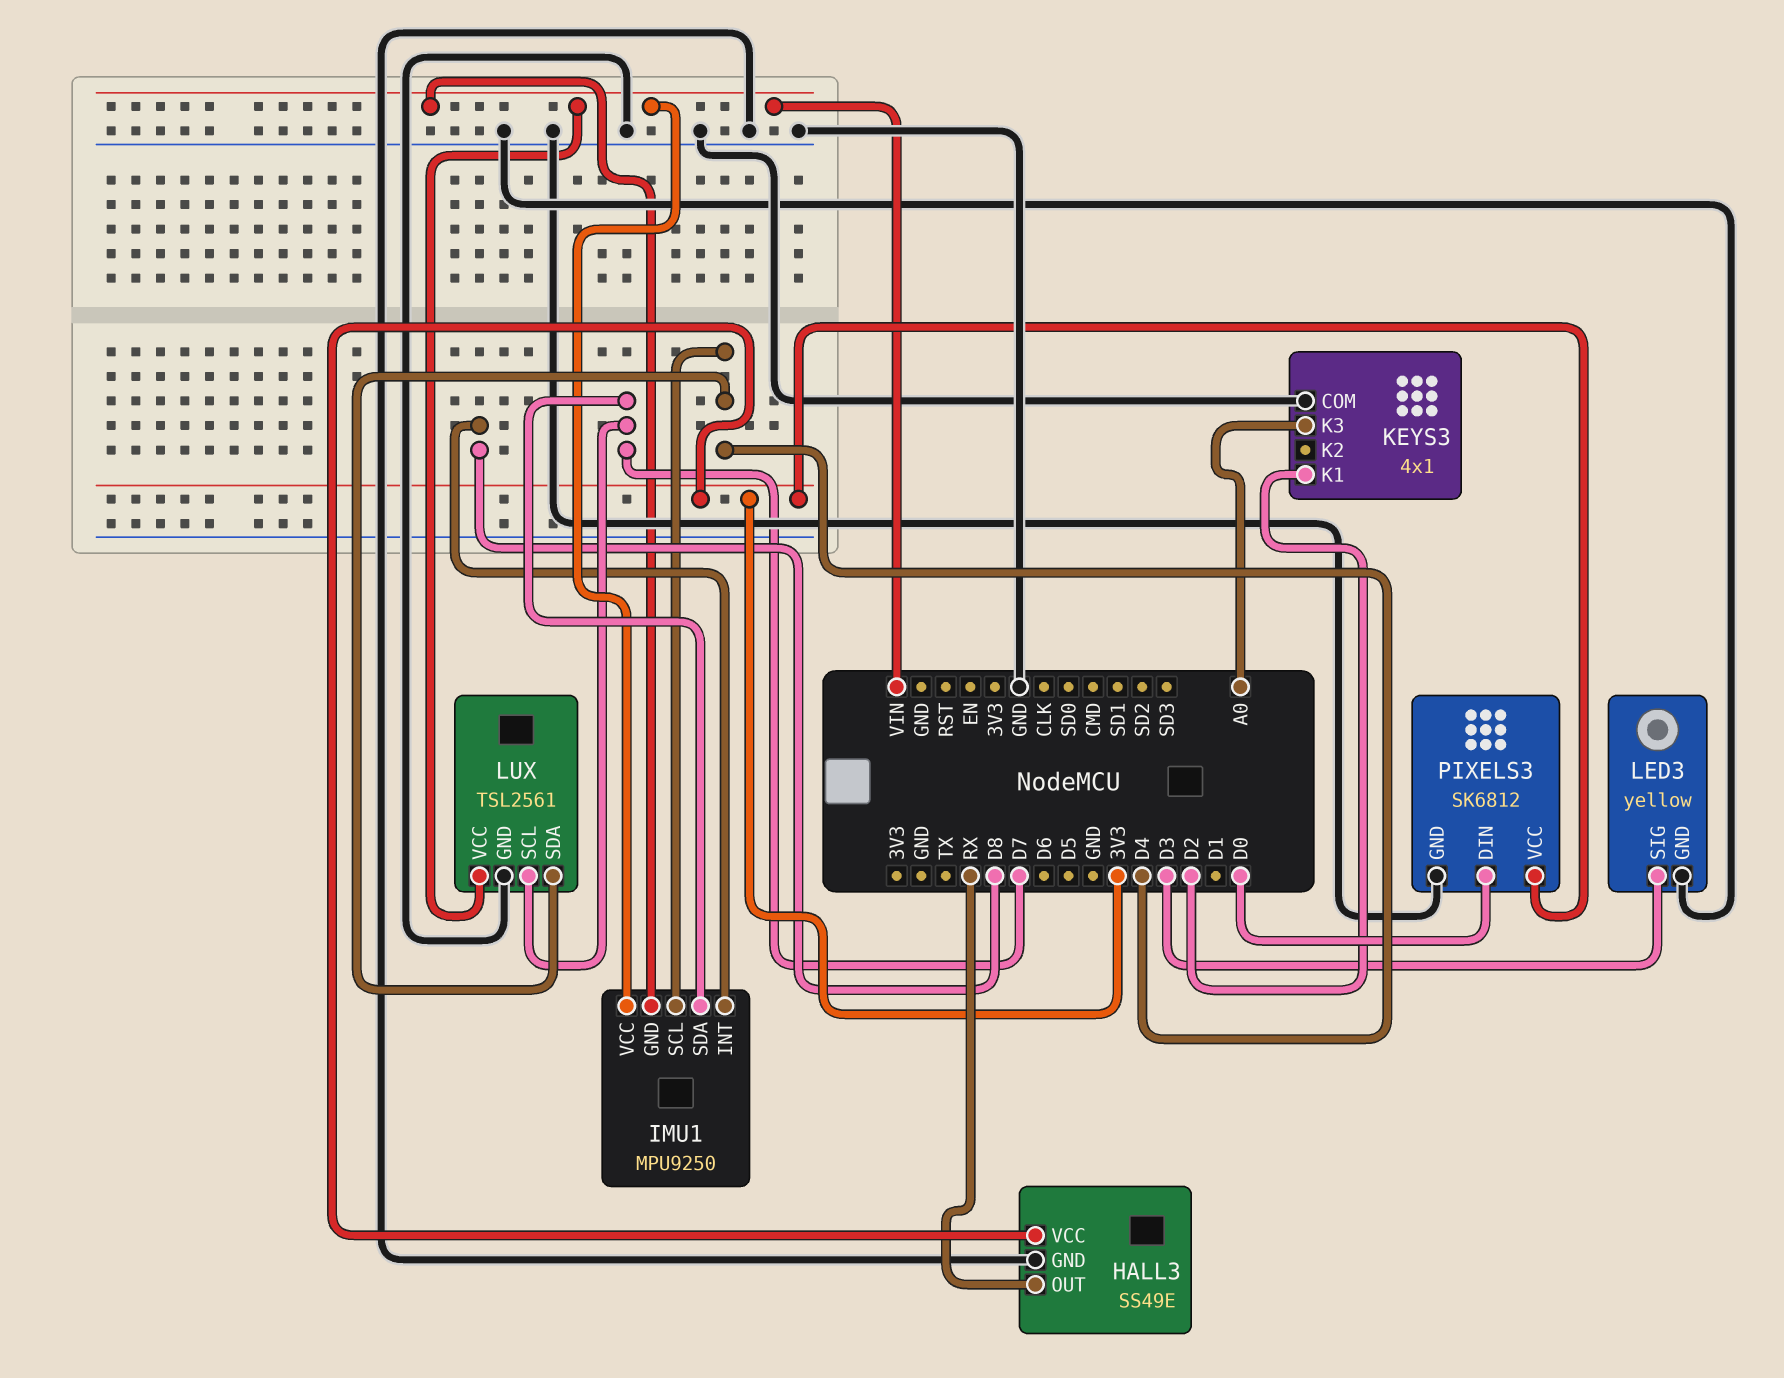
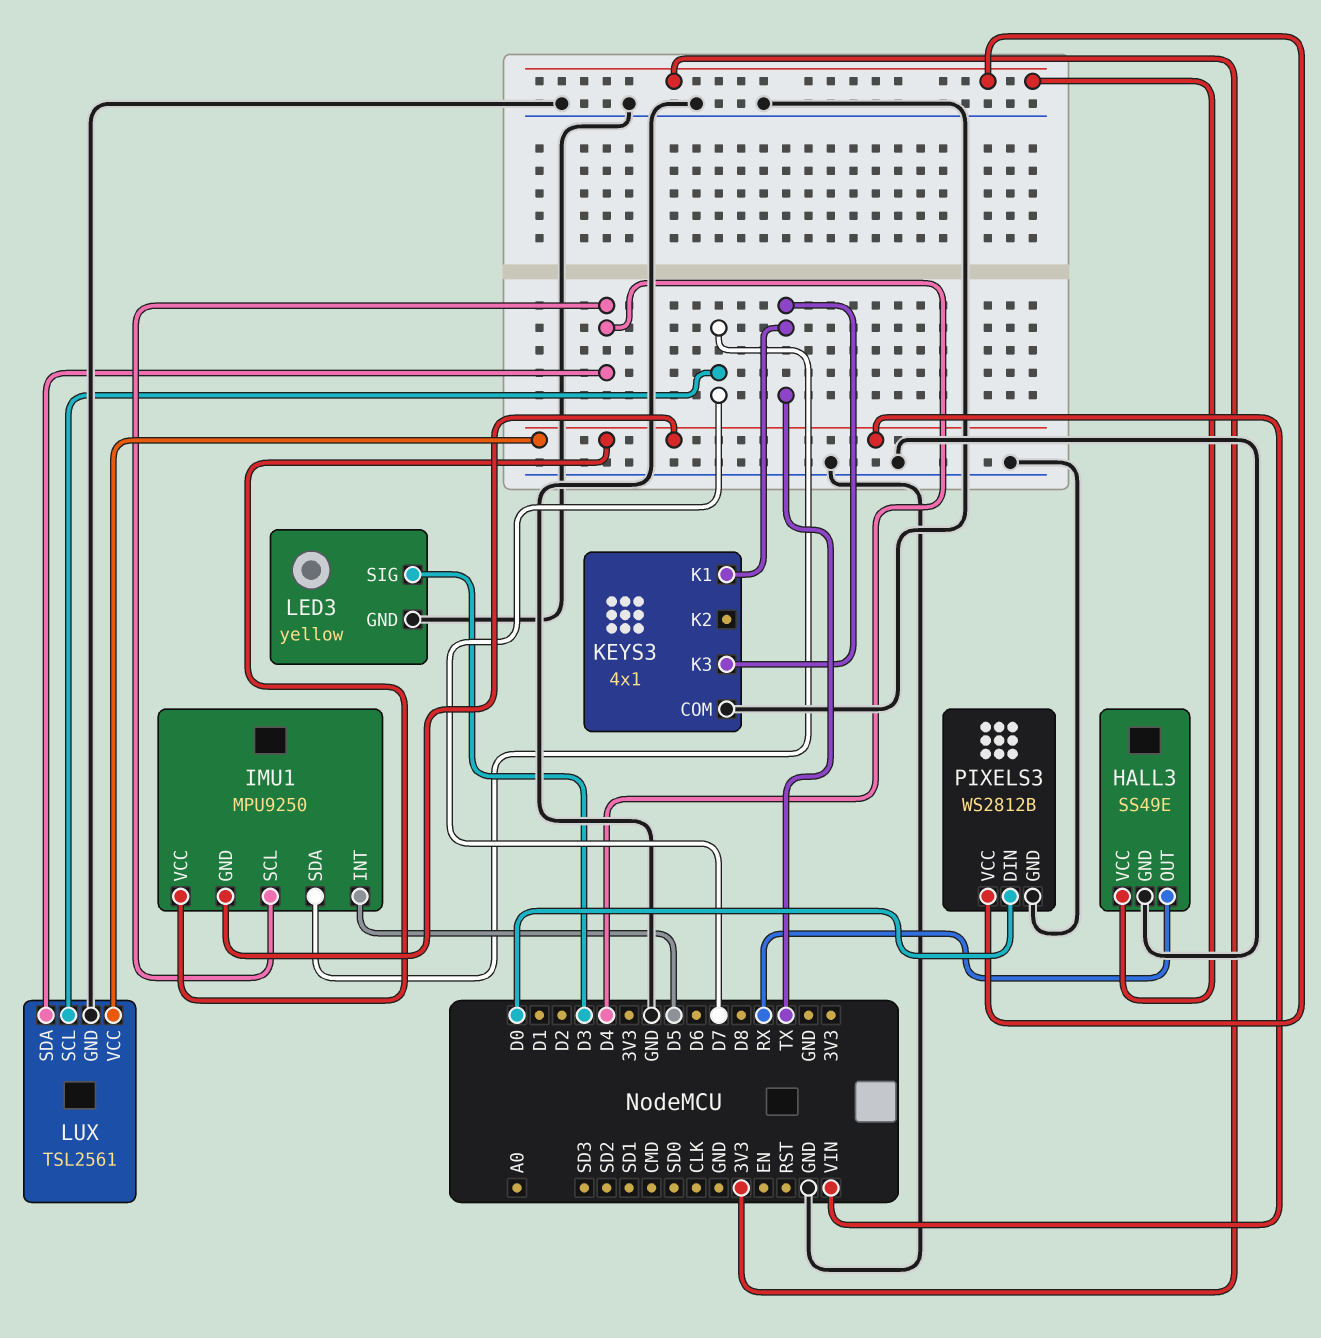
IMU1 pin INT: D8 -> D5
KEYS3 pin K1: D2 -> TX
KEYS3 pin K3: A0 -> TX
PIXELS3: SK6812 -> WS2812B

